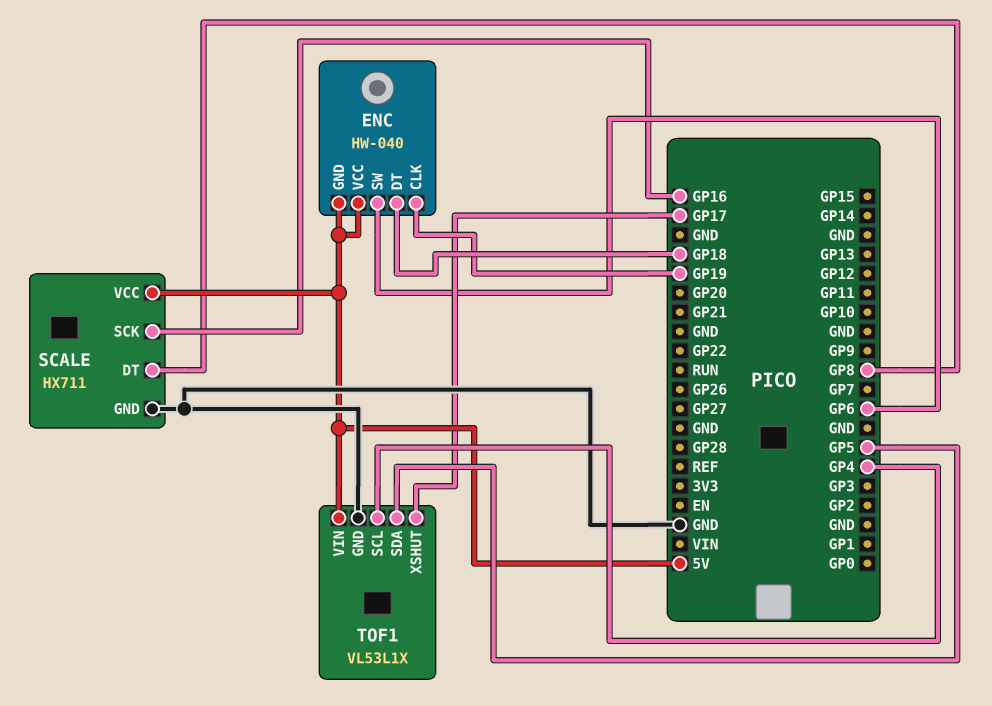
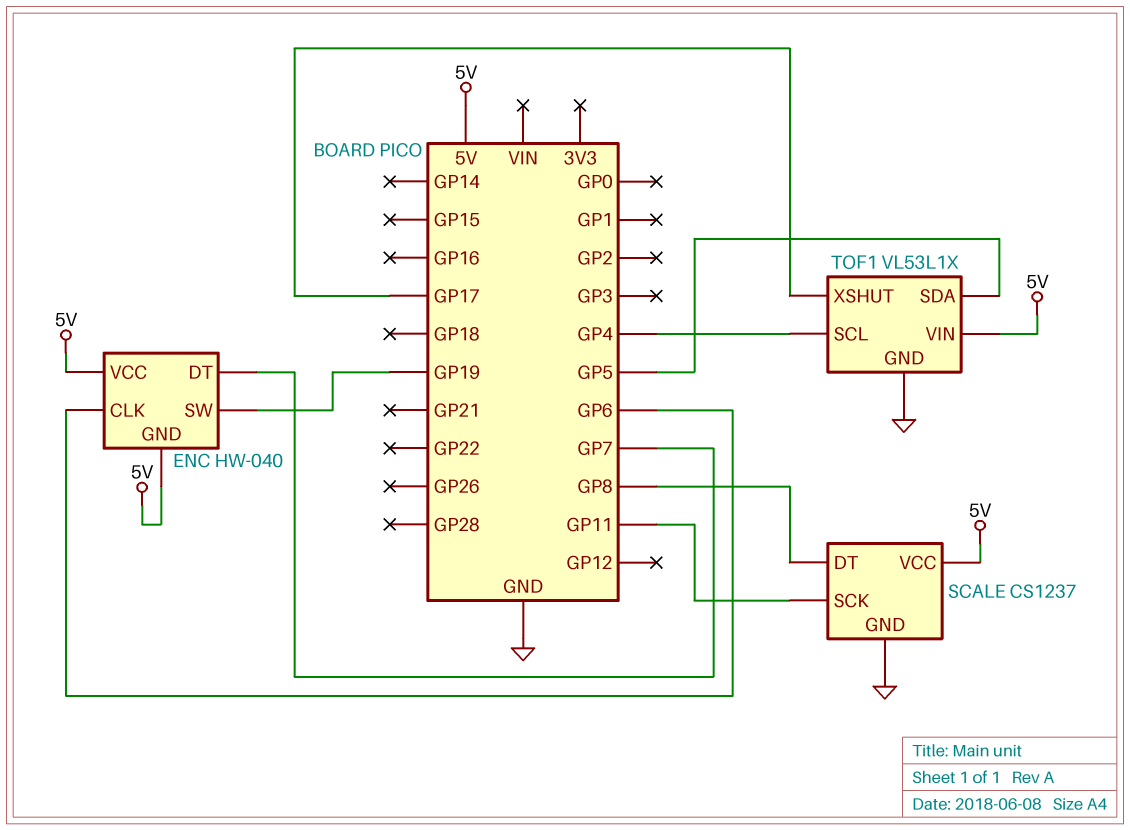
ENC pin CLK: GP19 -> GP6
ENC pin DT: GP18 -> GP7
ENC pin SW: GP6 -> GP19
SCALE: HX711 -> CS1237
SCALE pin SCK: GP16 -> GP11

